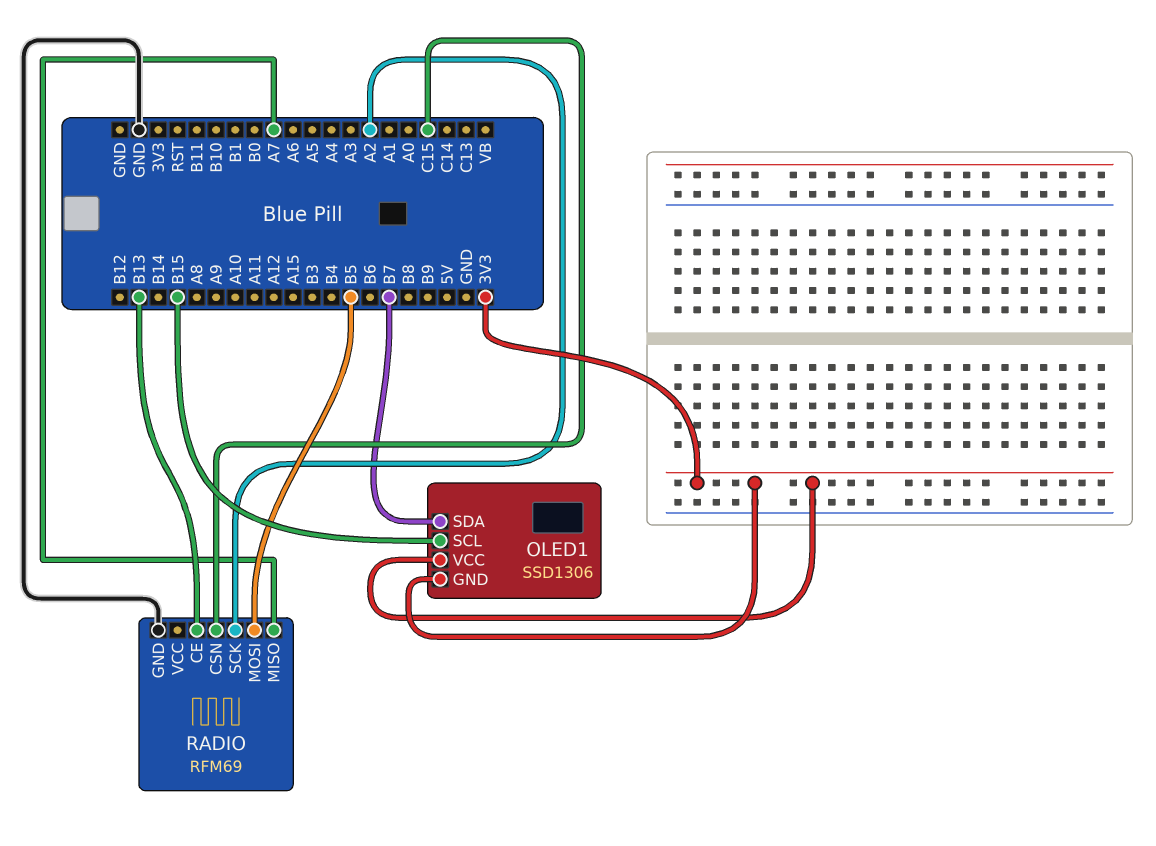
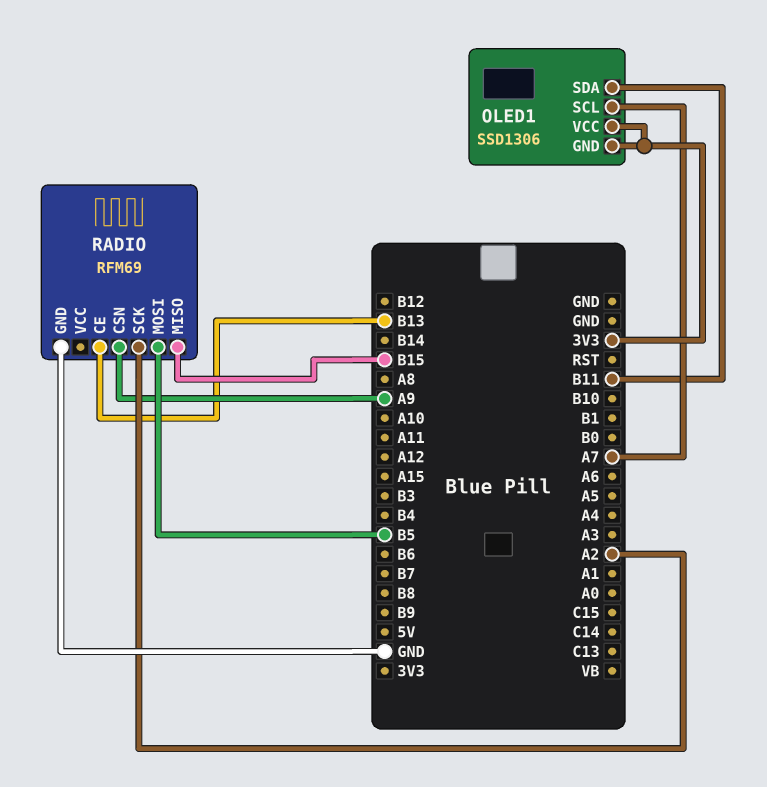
OLED1 pin SCL: B15 -> A7
OLED1 pin SDA: B7 -> B11
RADIO pin CSN: C15 -> A9
RADIO pin MISO: A7 -> B15

